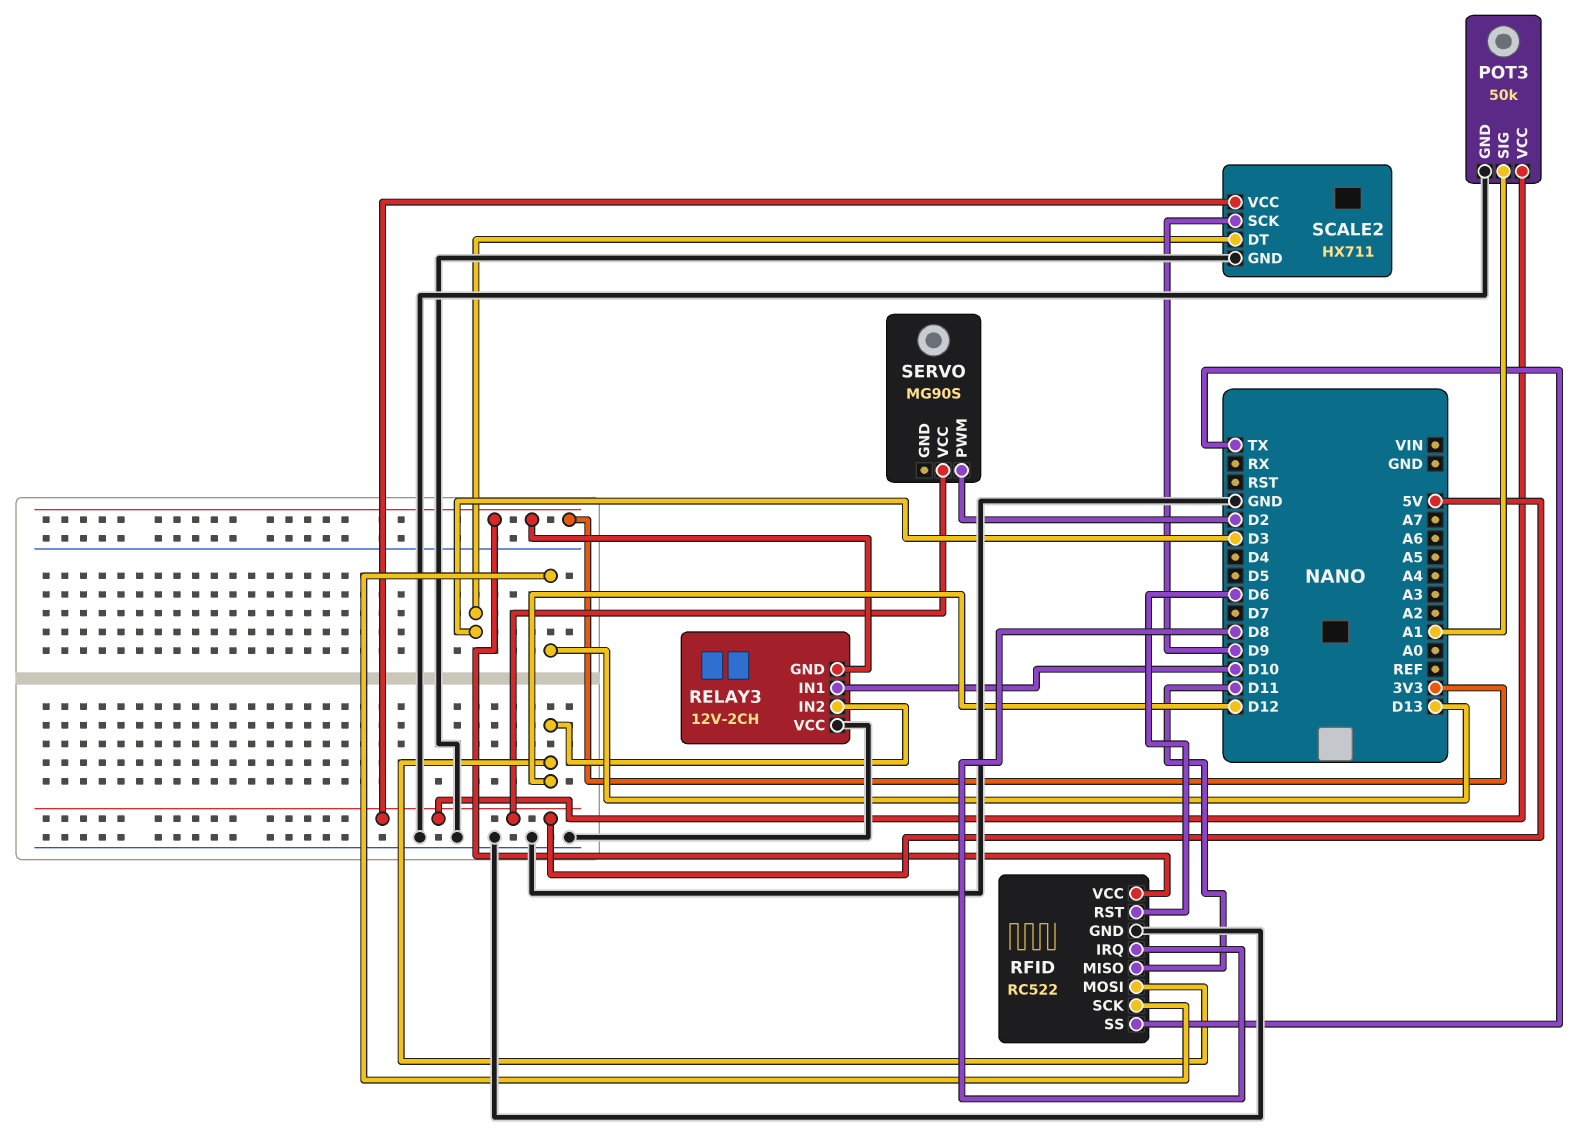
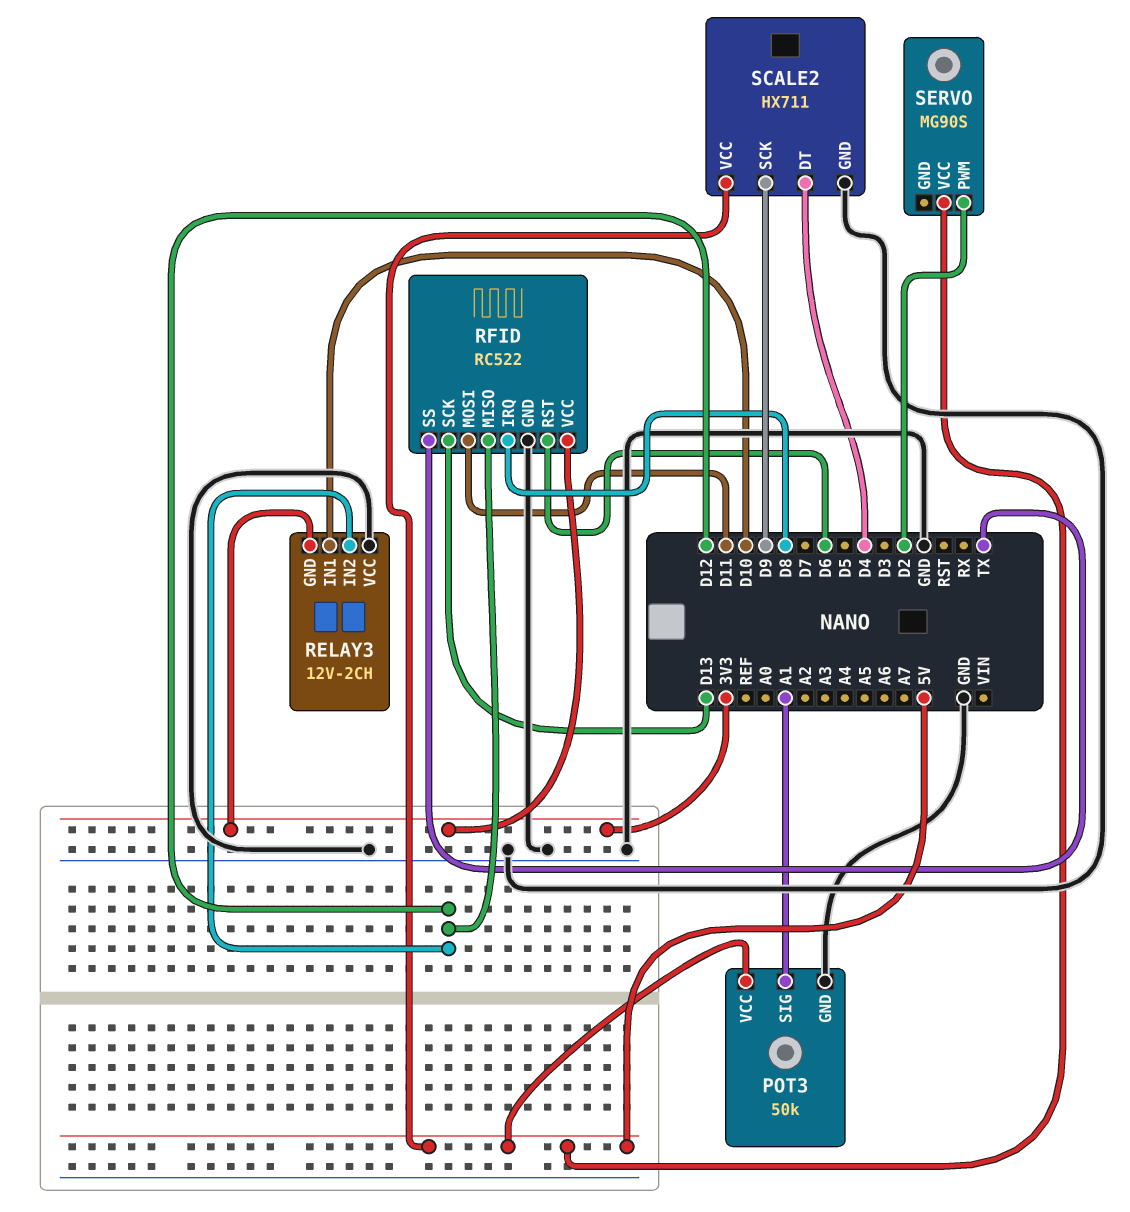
RFID pin MISO: D11 -> D12
RFID pin MOSI: D12 -> D11
SCALE2 pin DT: D3 -> D4

